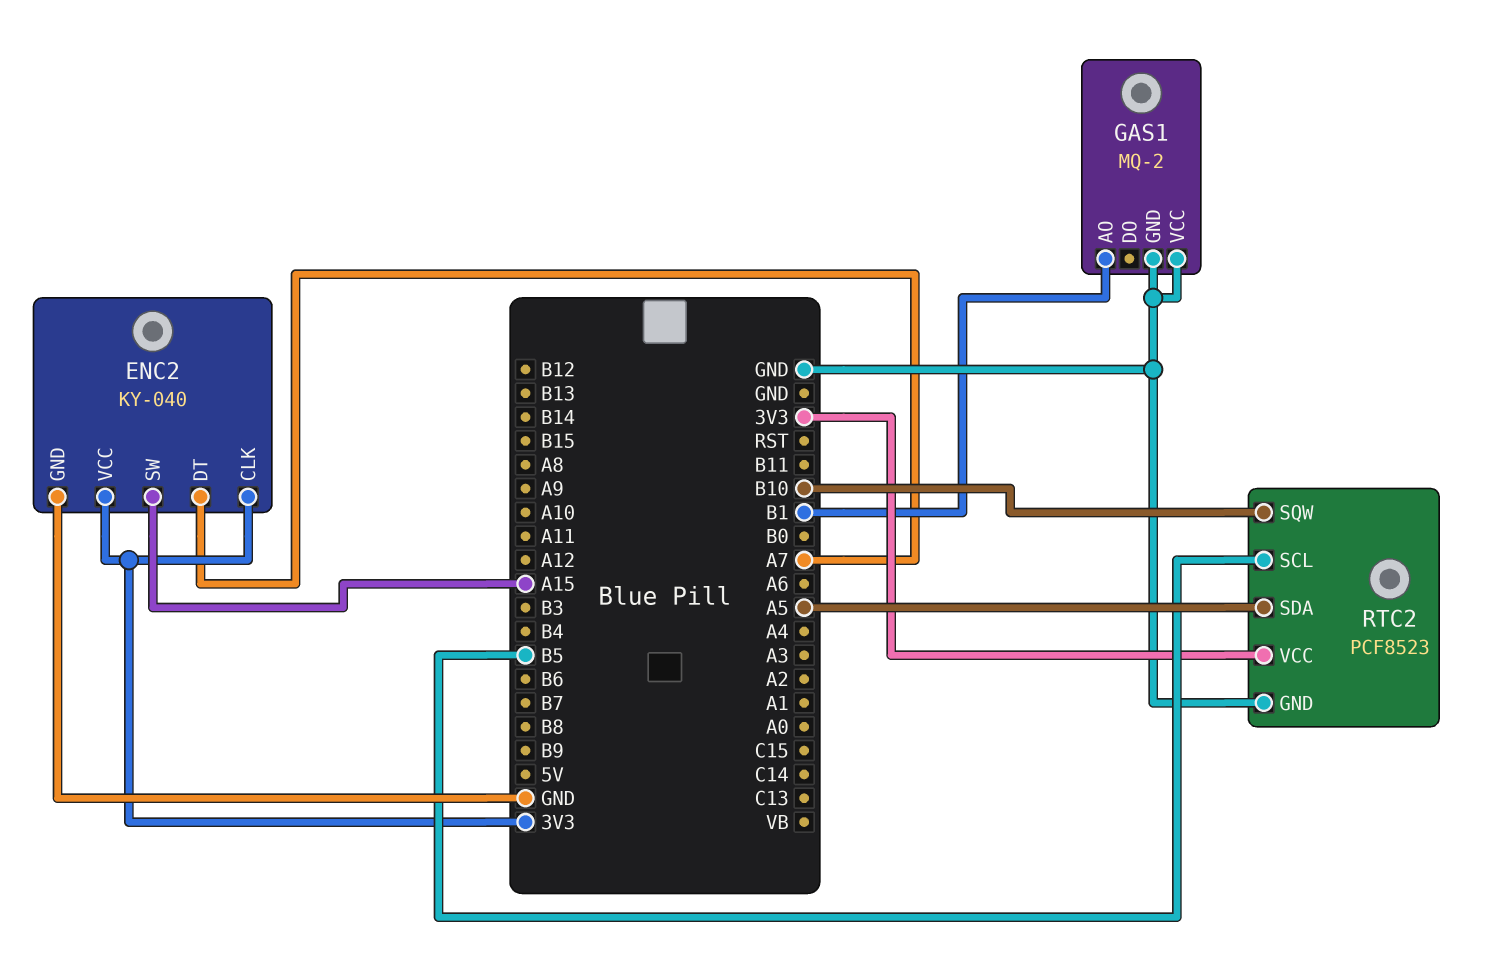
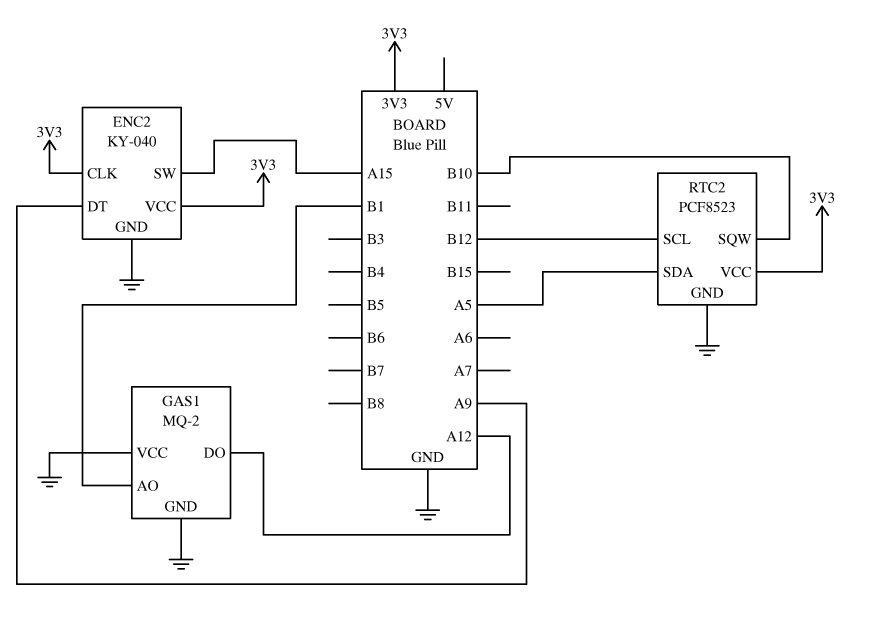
ENC2 pin DT: A7 -> A9
GAS1 pin DO: none -> A12
RTC2 pin SCL: B5 -> B12

